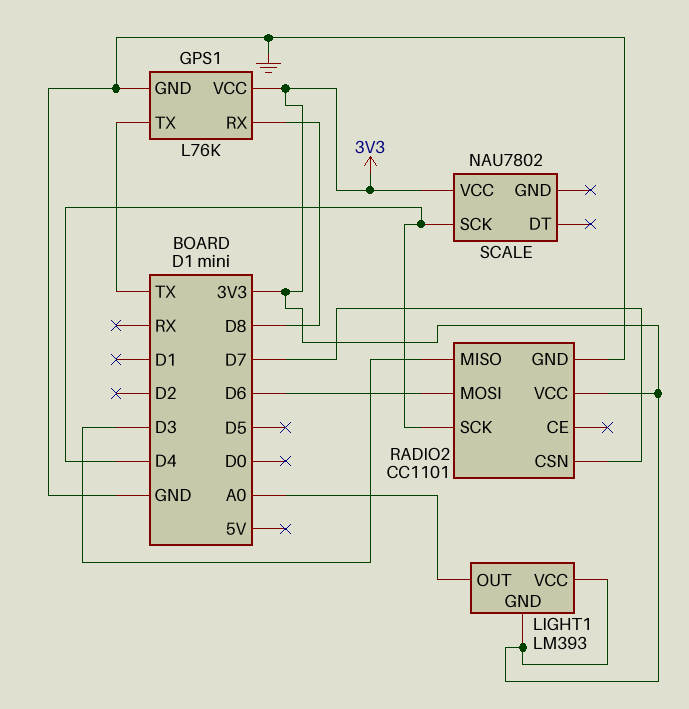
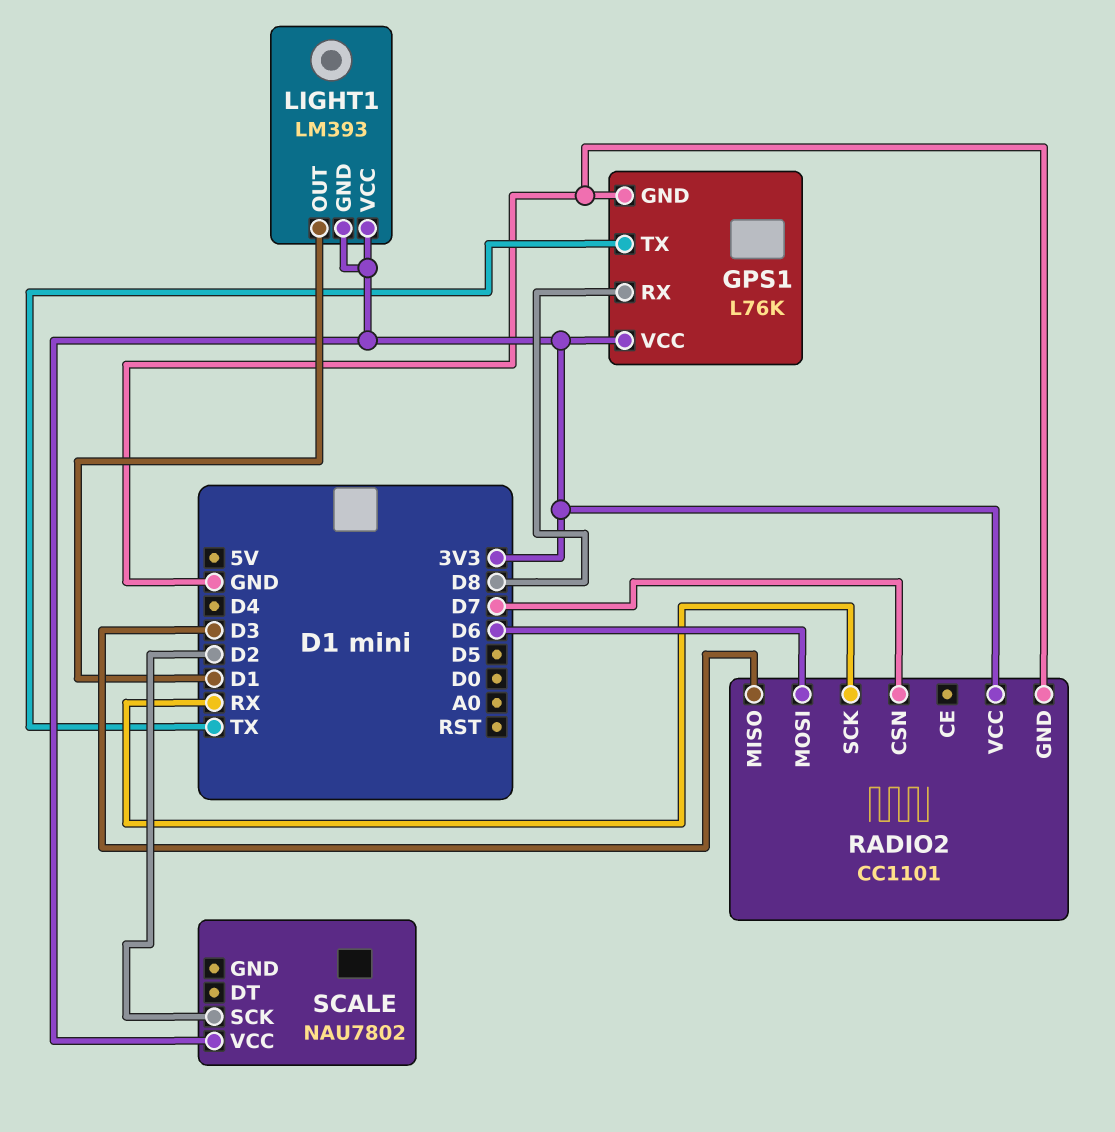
LIGHT1 pin OUT: A0 -> D1
RADIO2 pin SCK: D4 -> RX
SCALE pin SCK: D4 -> D2

